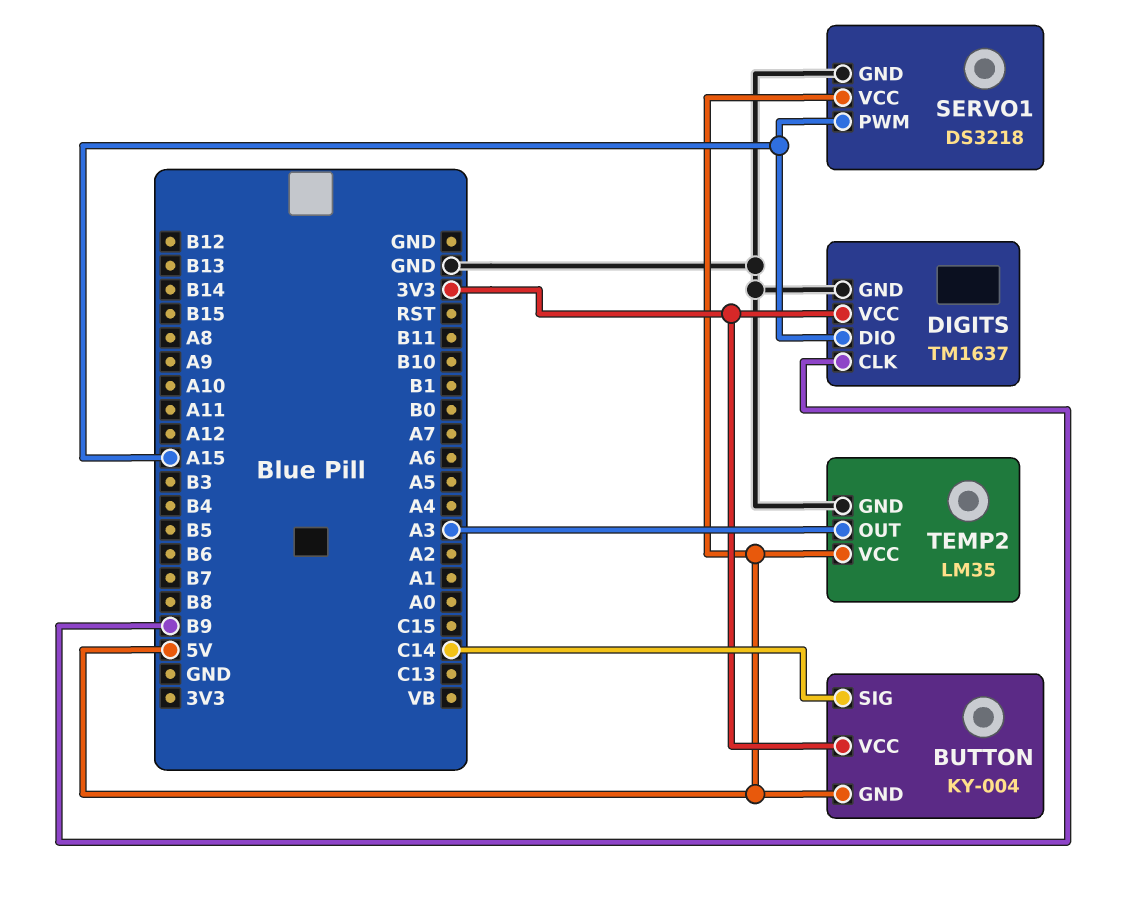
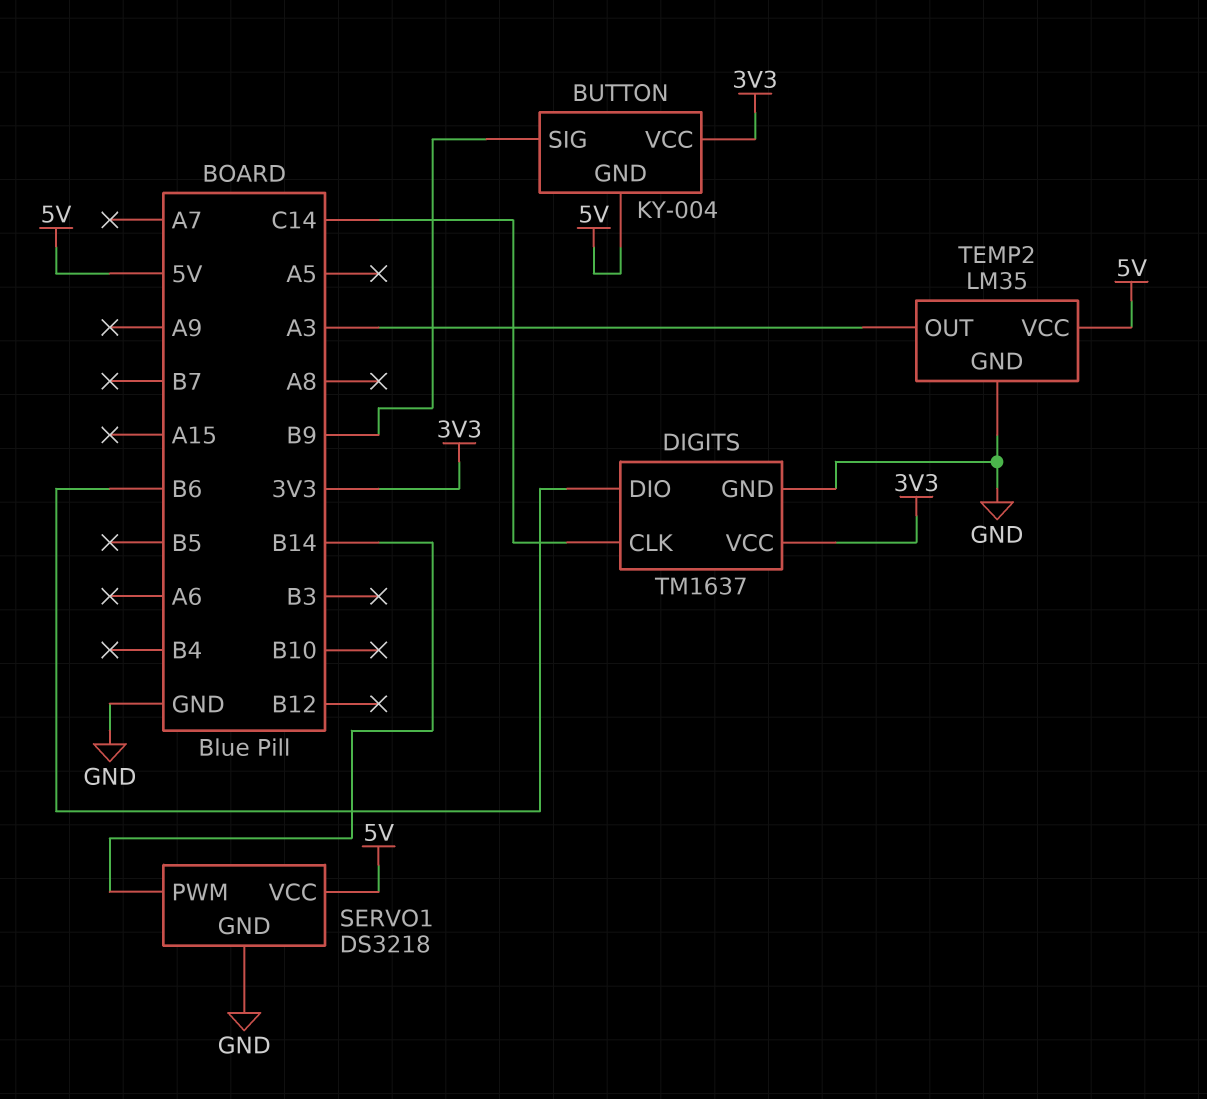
BUTTON pin SIG: C14 -> B9
DIGITS pin CLK: B9 -> C14
DIGITS pin DIO: A15 -> B6
SERVO1 pin PWM: A15 -> B14

